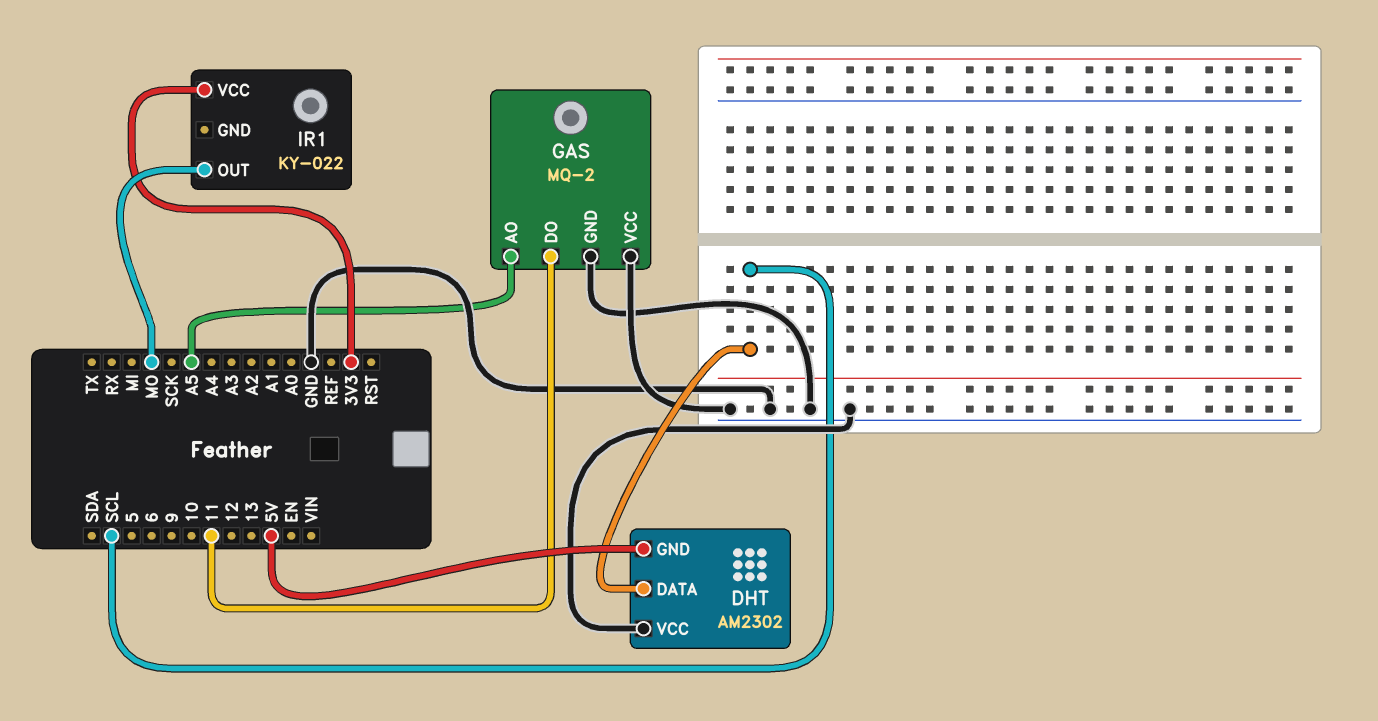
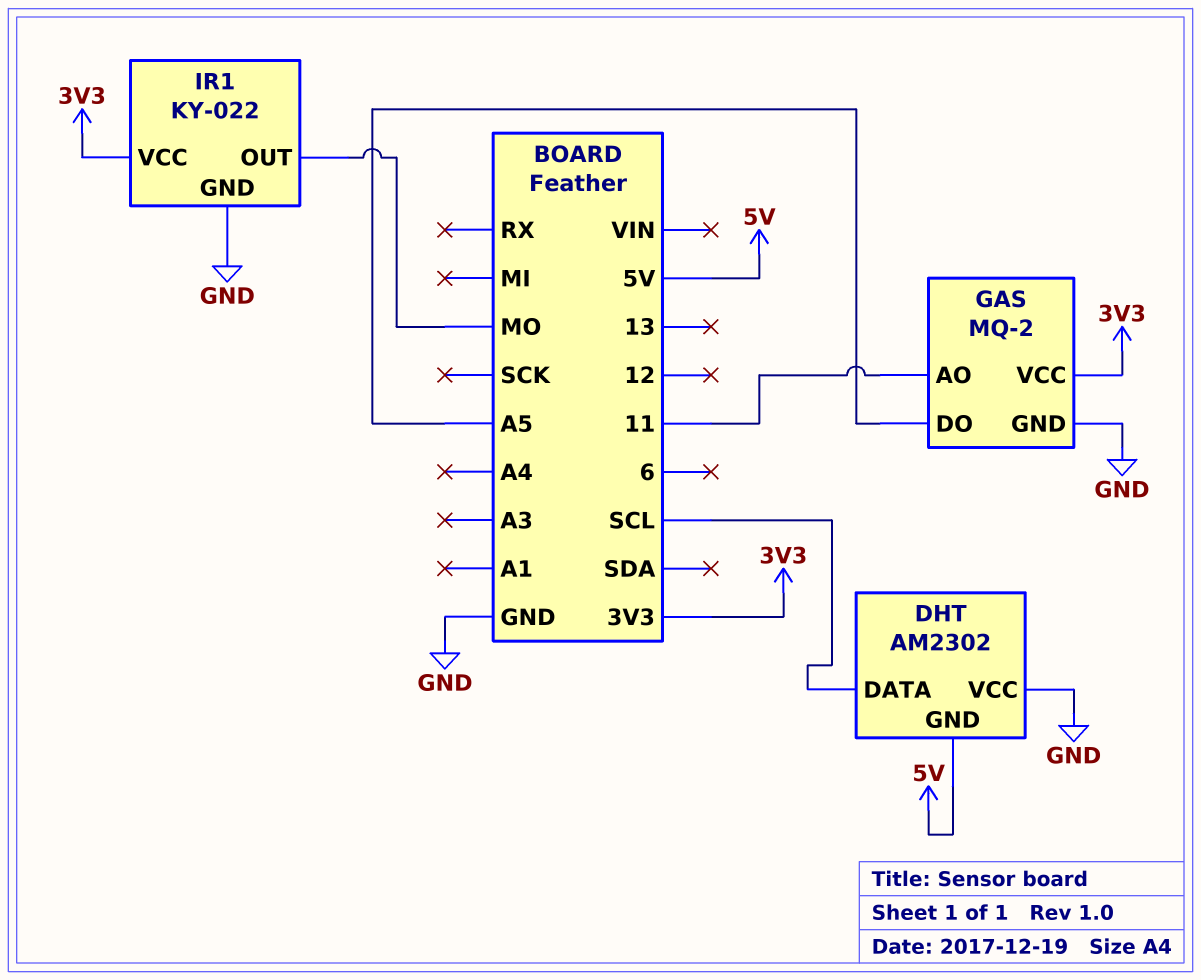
GAS pin AO: A5 -> 11
GAS pin DO: 11 -> A5
GAS pin VCC: GND -> 3V3
IR1 pin GND: none -> GND

